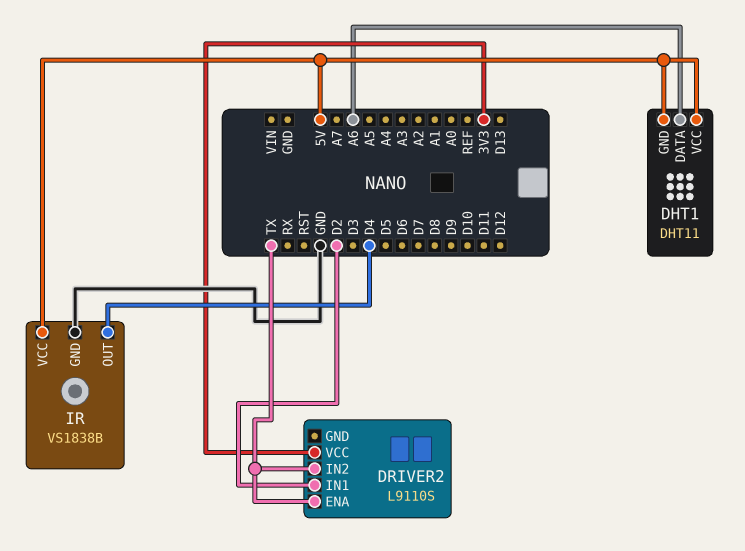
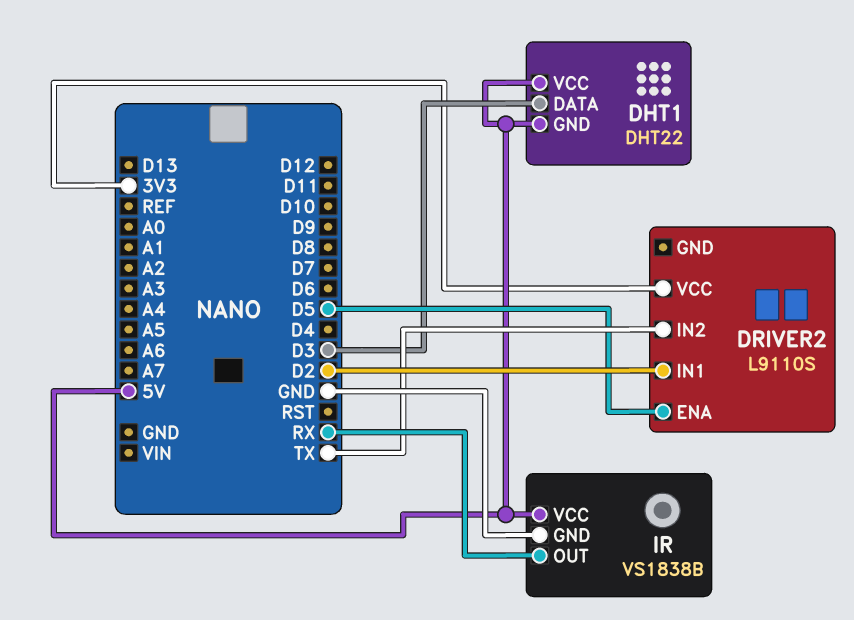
DHT1: DHT11 -> DHT22
DHT1 pin DATA: A6 -> D3
DRIVER2 pin ENA: TX -> D5
IR pin OUT: D4 -> RX

